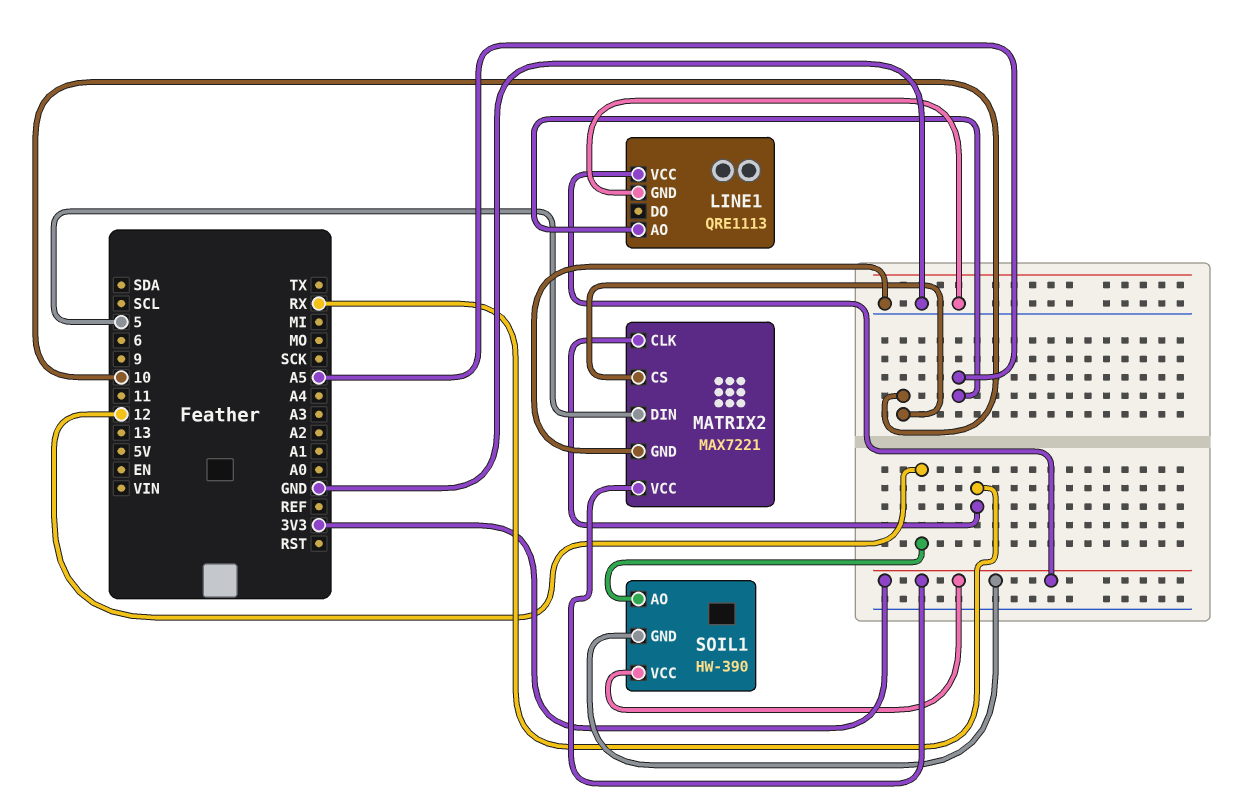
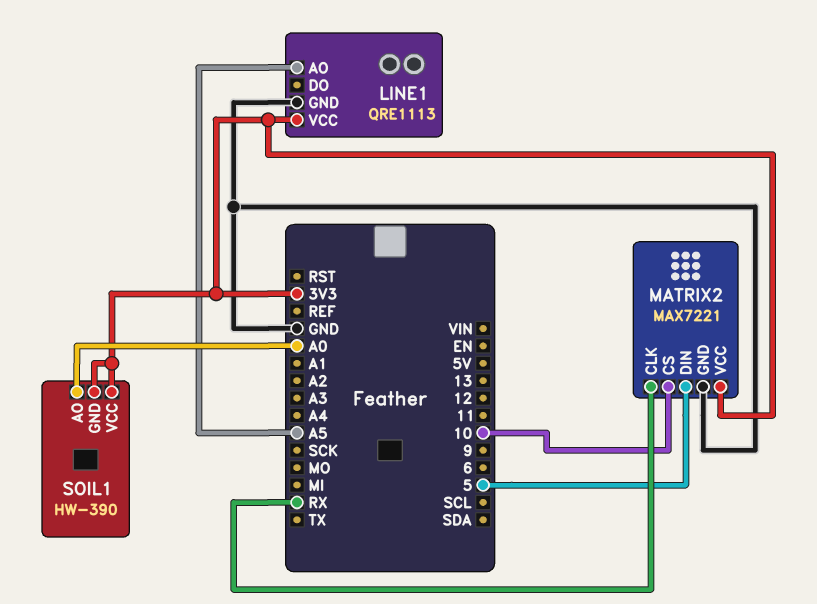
SOIL1 pin AO: 12 -> A0

